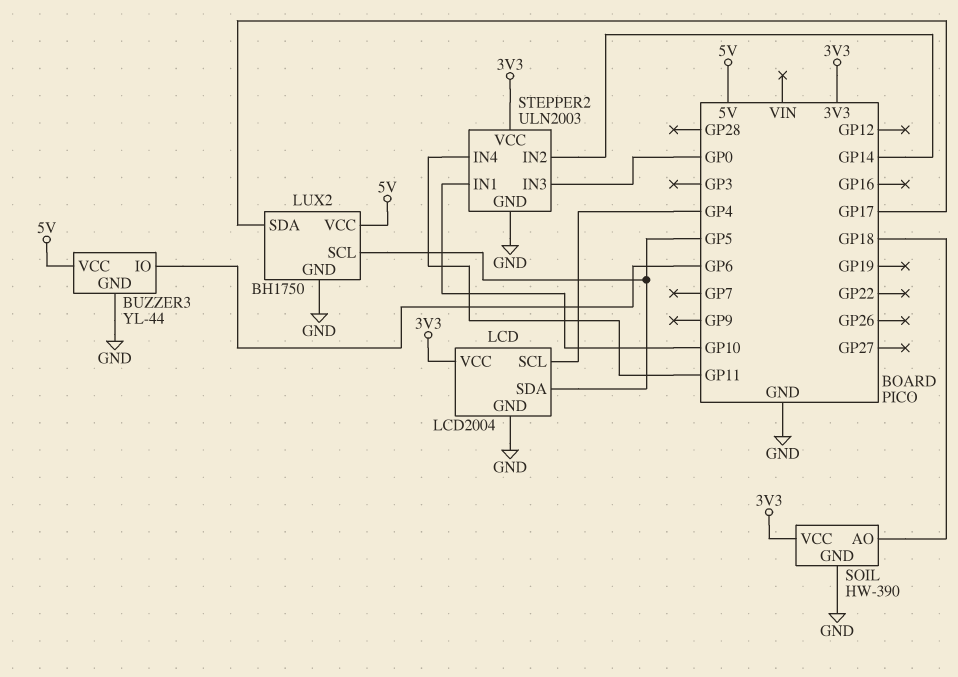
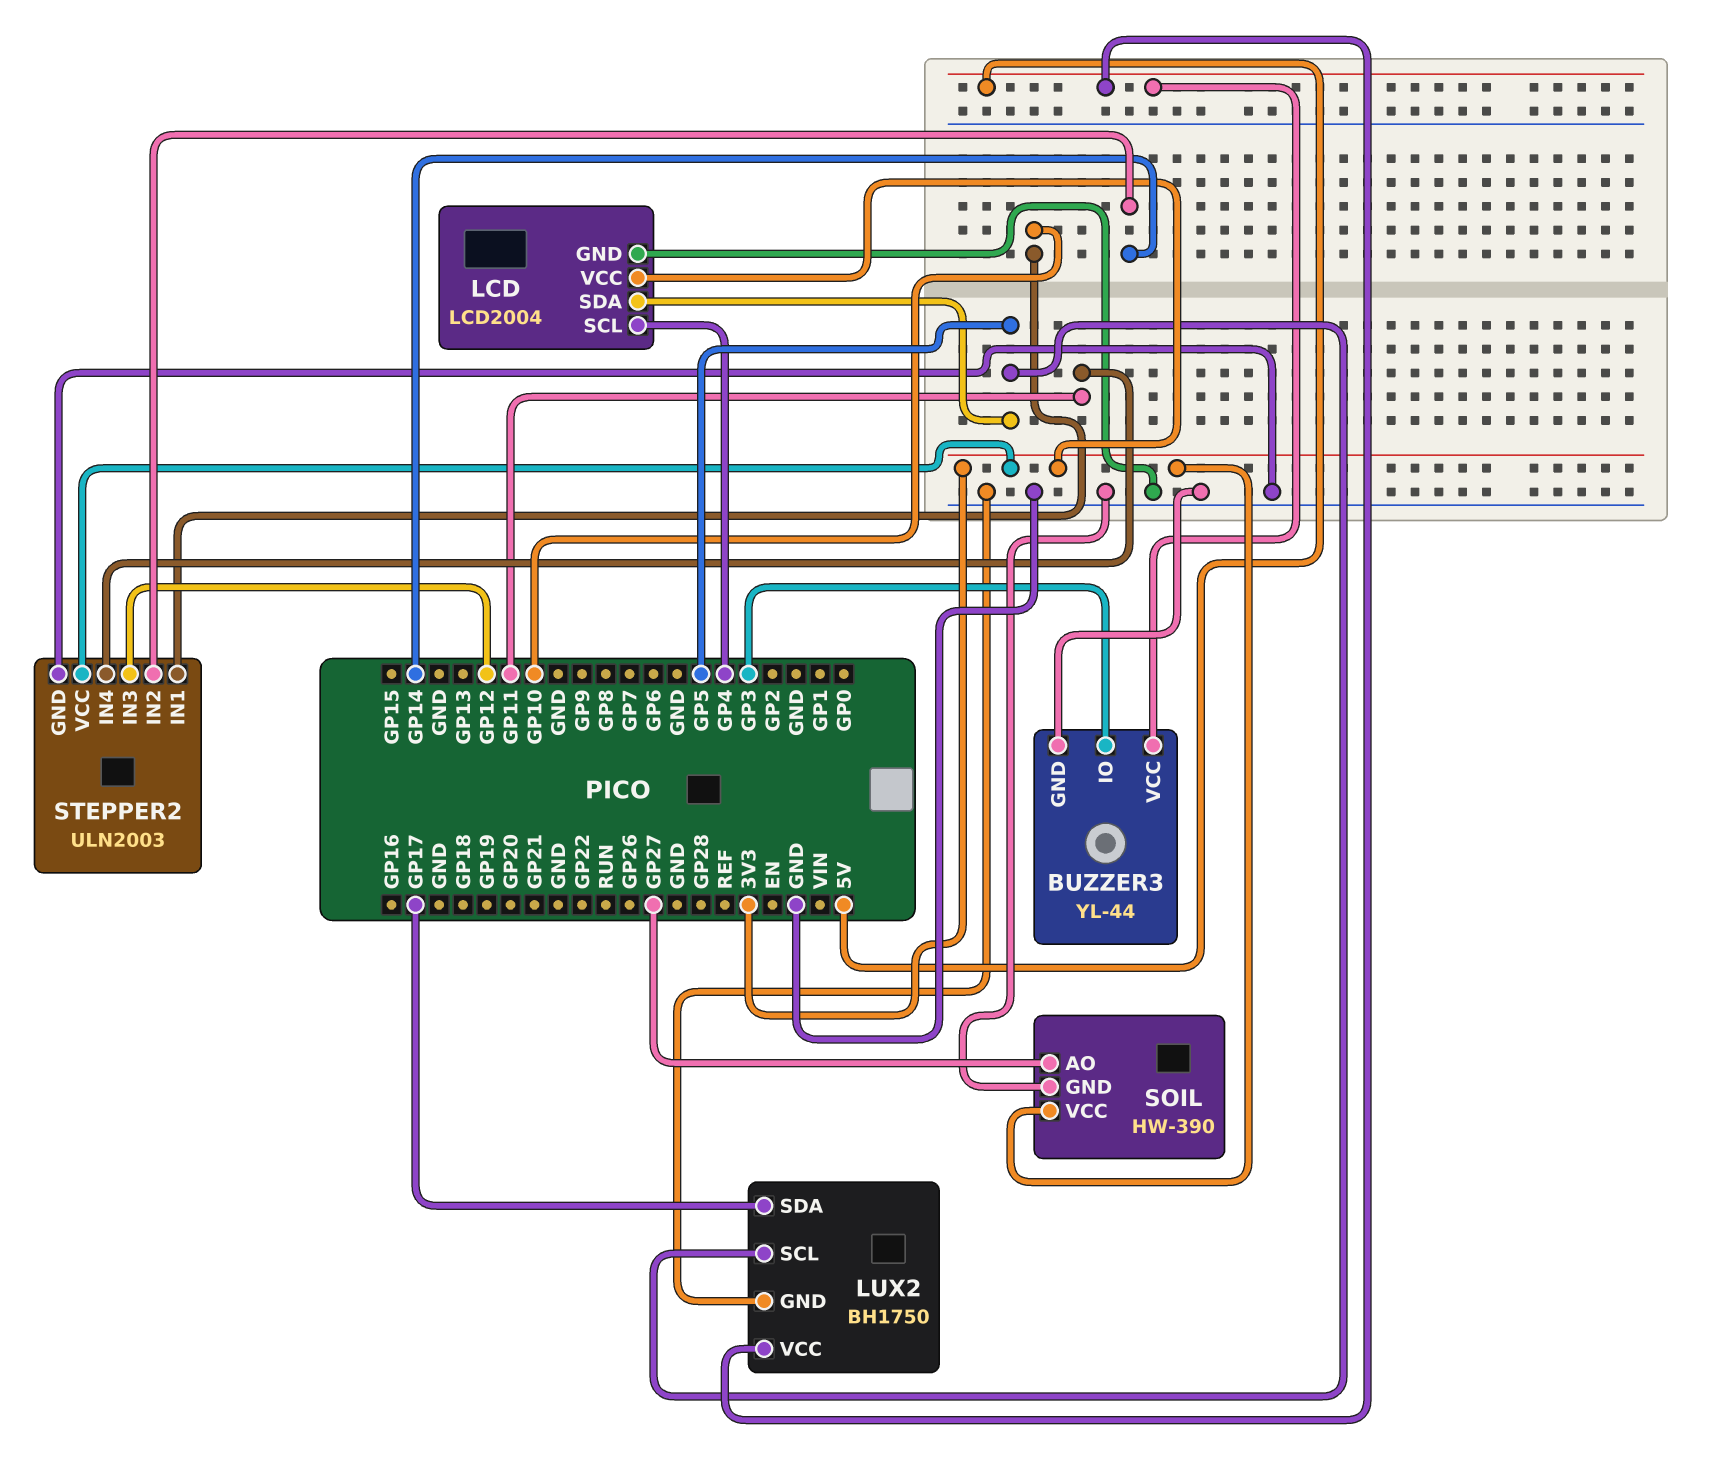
BUZZER3 pin IO: GP6 -> GP3
SOIL pin AO: GP18 -> GP27
STEPPER2 pin IN3: GP0 -> GP12

